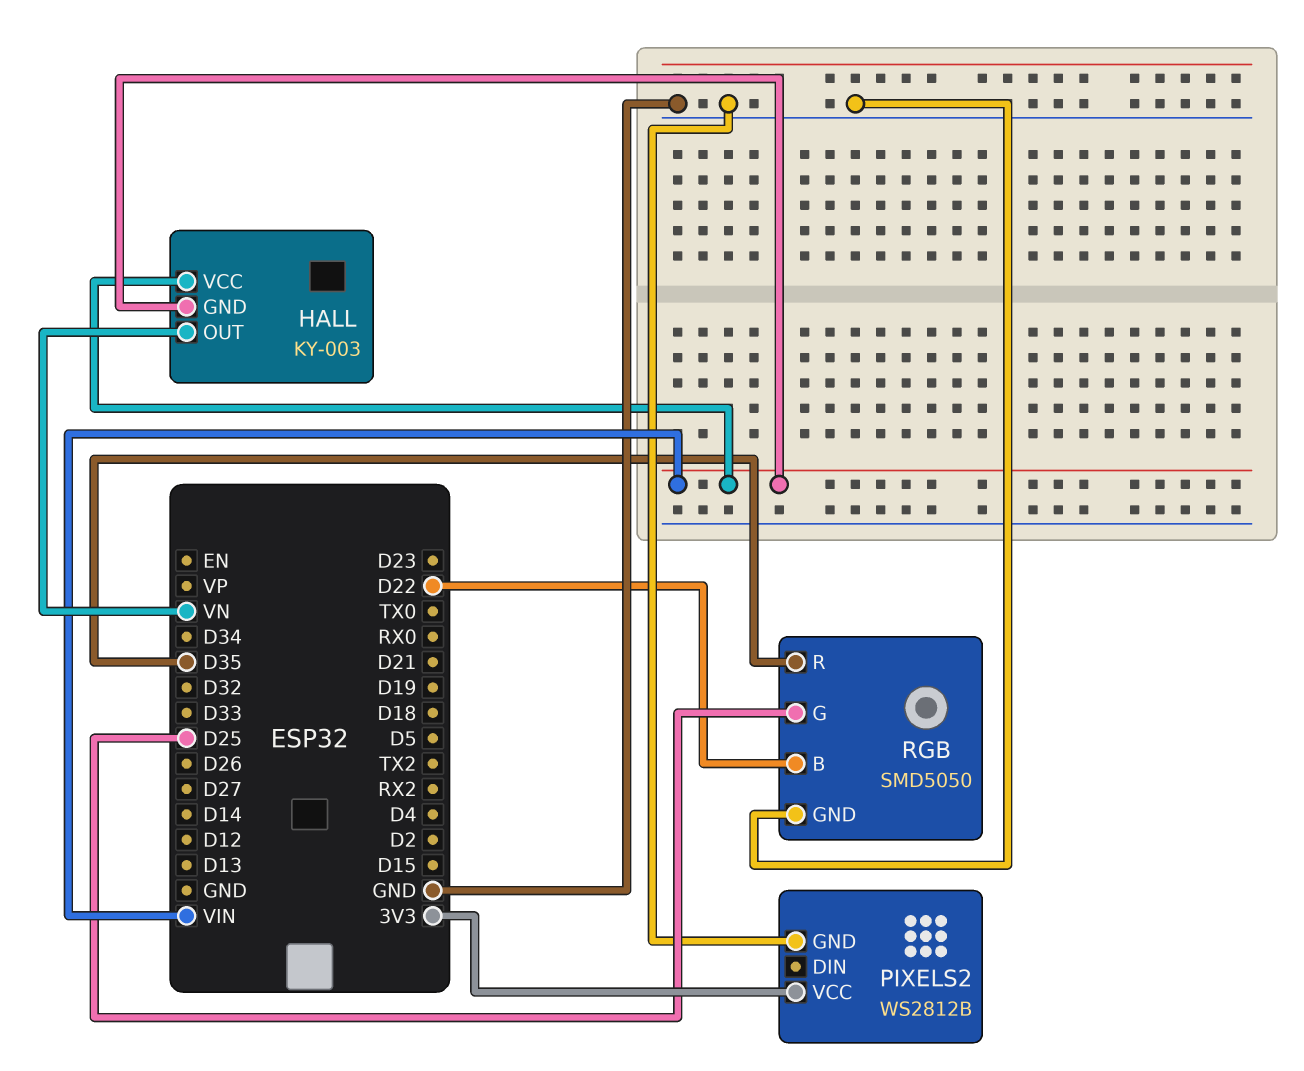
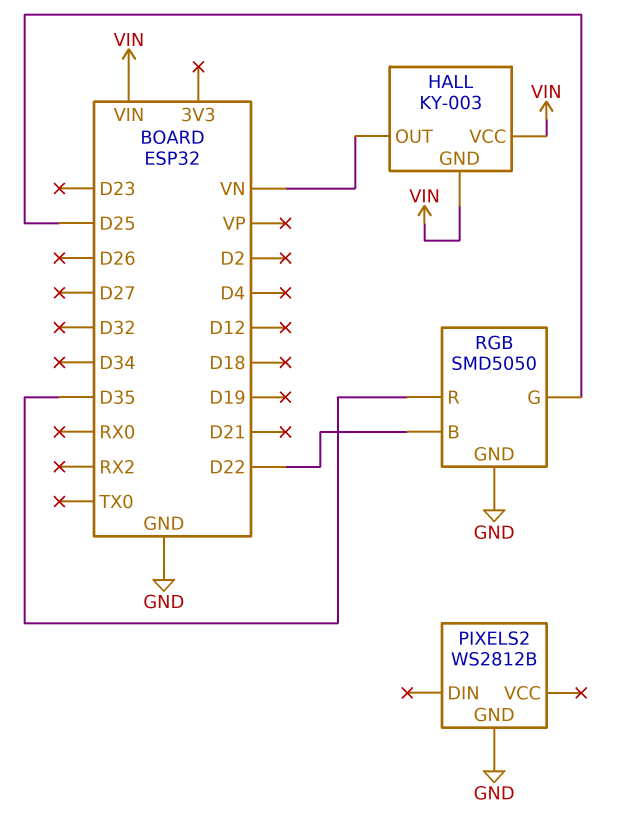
PIXELS2 pin VCC: 3V3 -> none

